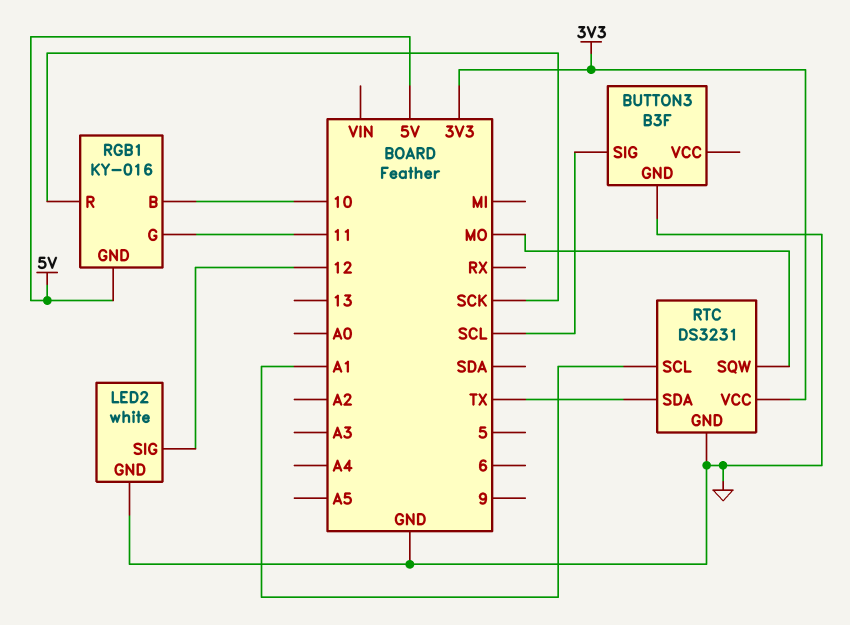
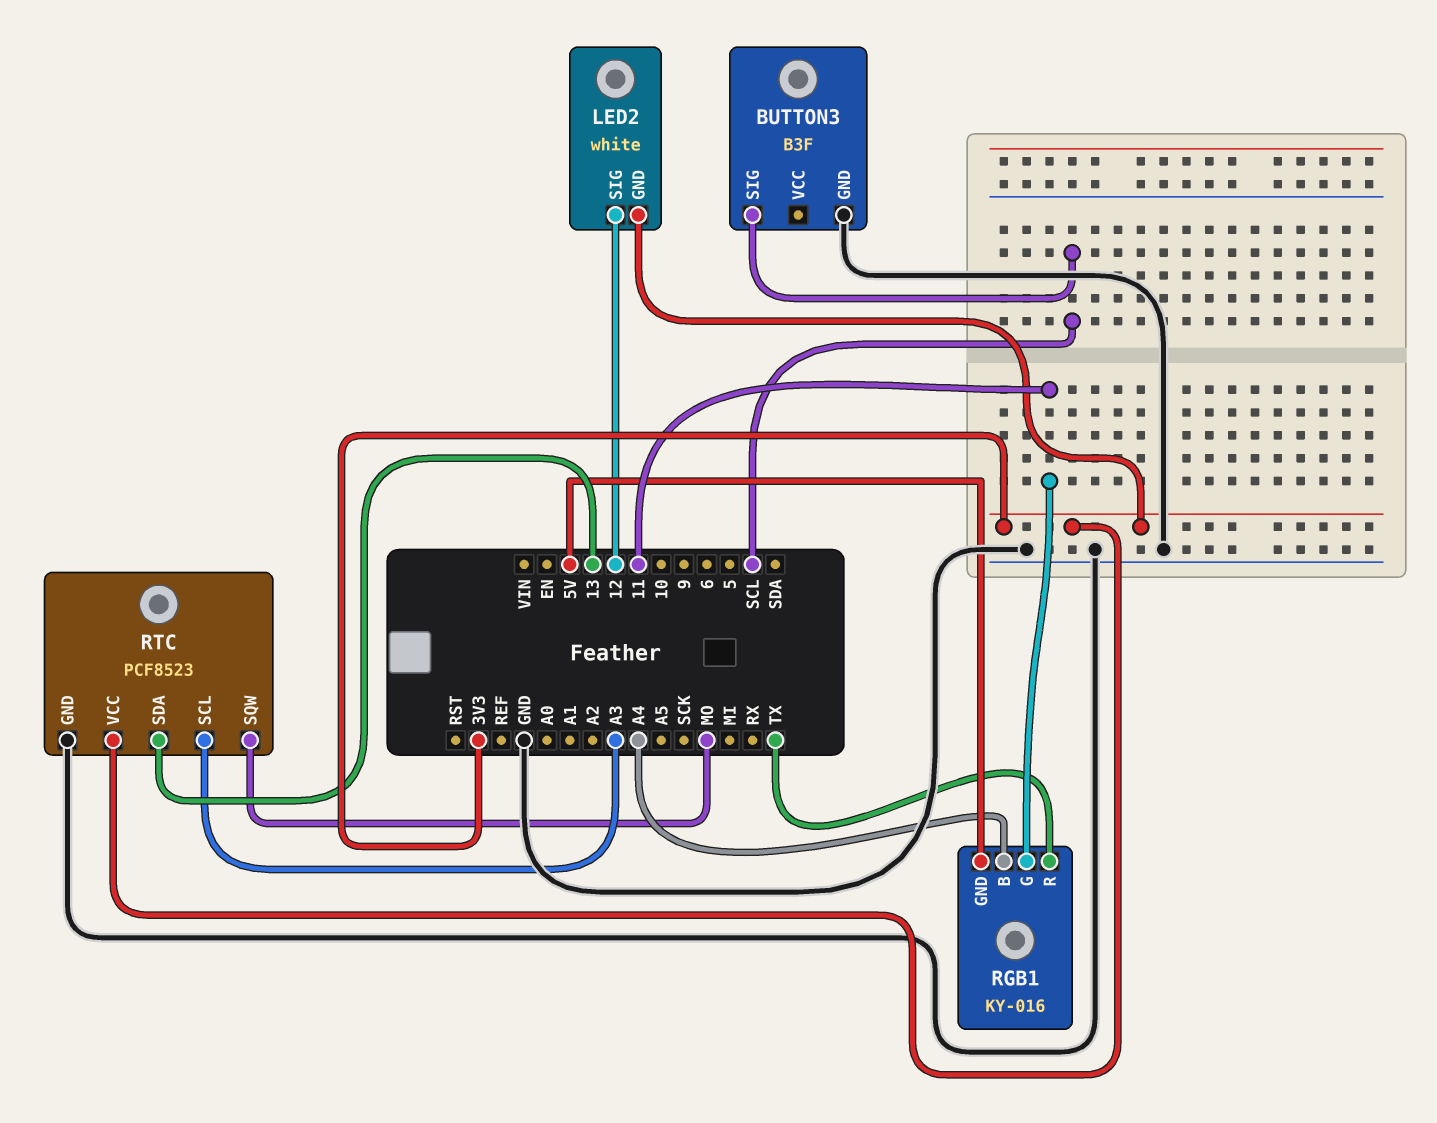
LED2 pin GND: GND -> 3V3
RGB1 pin B: 10 -> A4
RGB1 pin R: SCK -> TX
RTC: DS3231 -> PCF8523
RTC pin SCL: A1 -> A3
RTC pin SDA: TX -> 13

